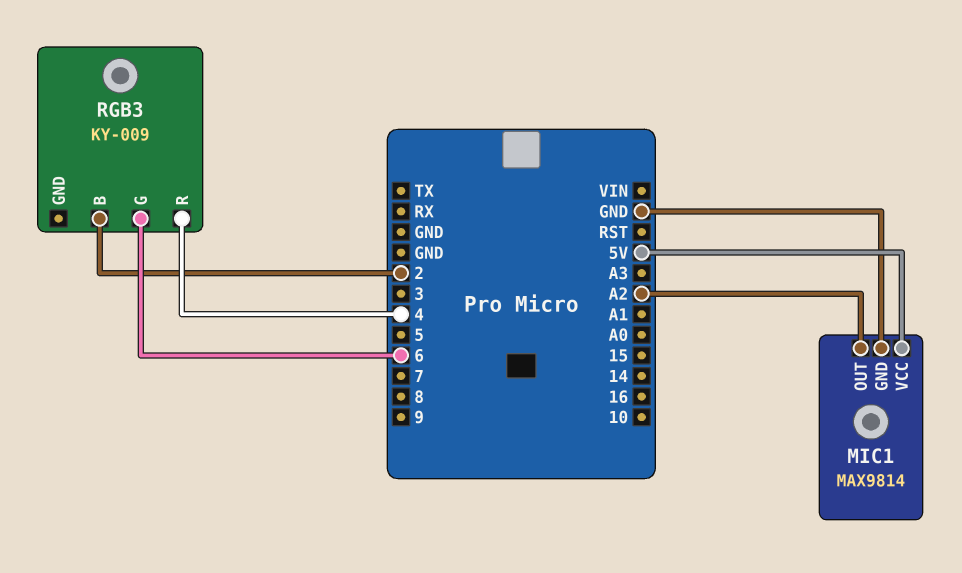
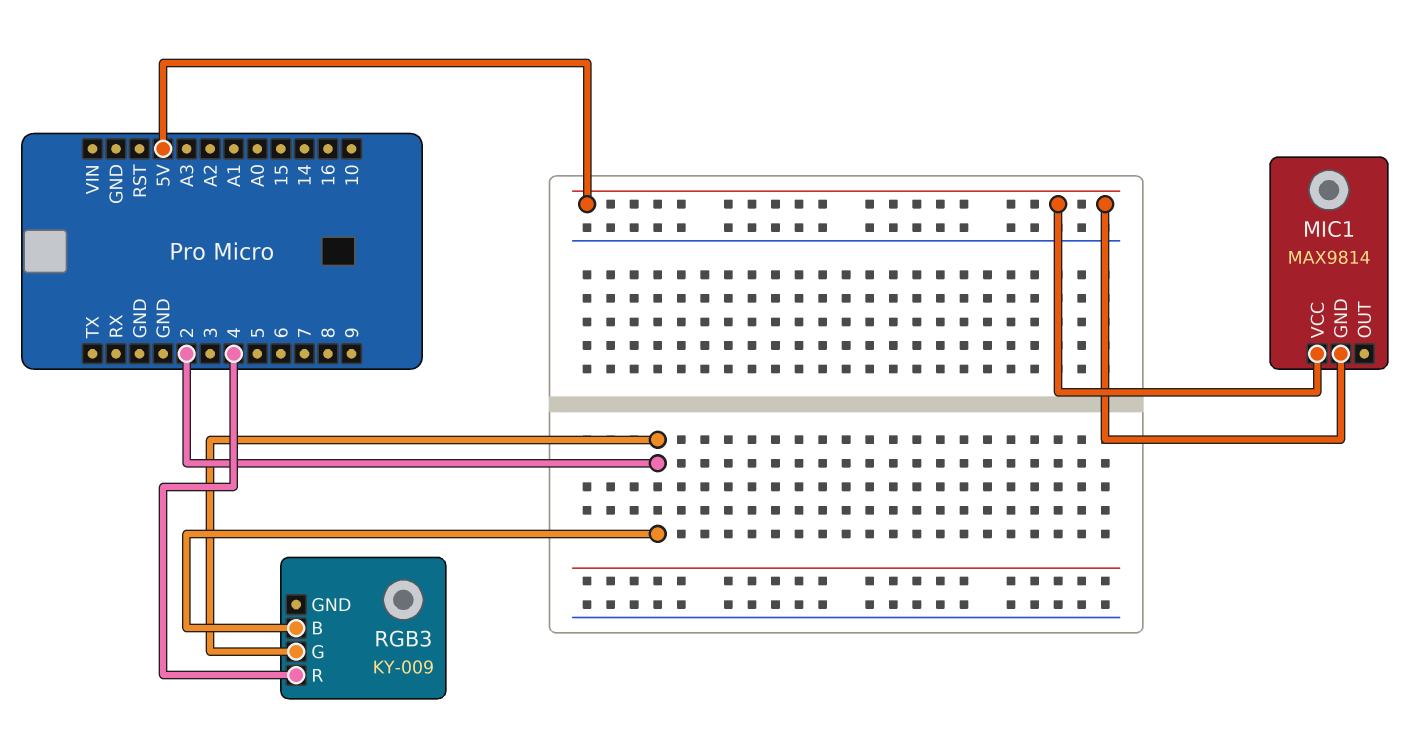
MIC1 pin GND: GND -> 5V
MIC1 pin OUT: A2 -> none
RGB3 pin G: 6 -> 2

